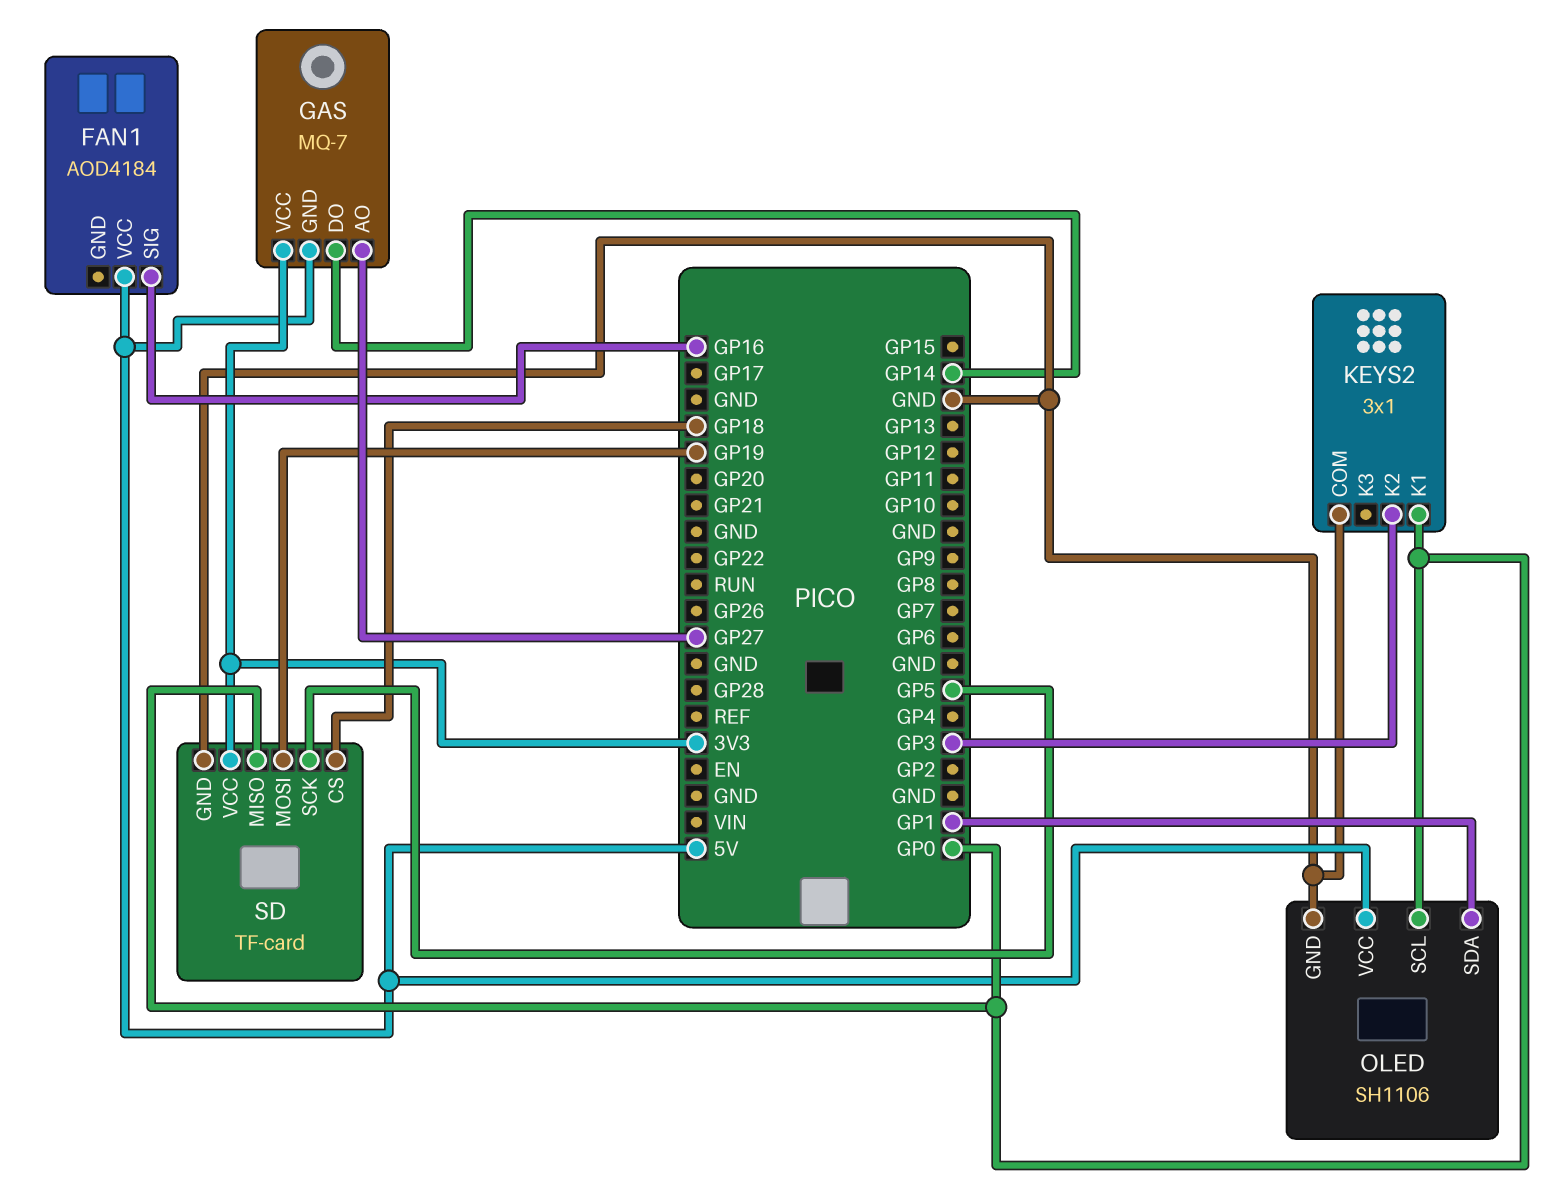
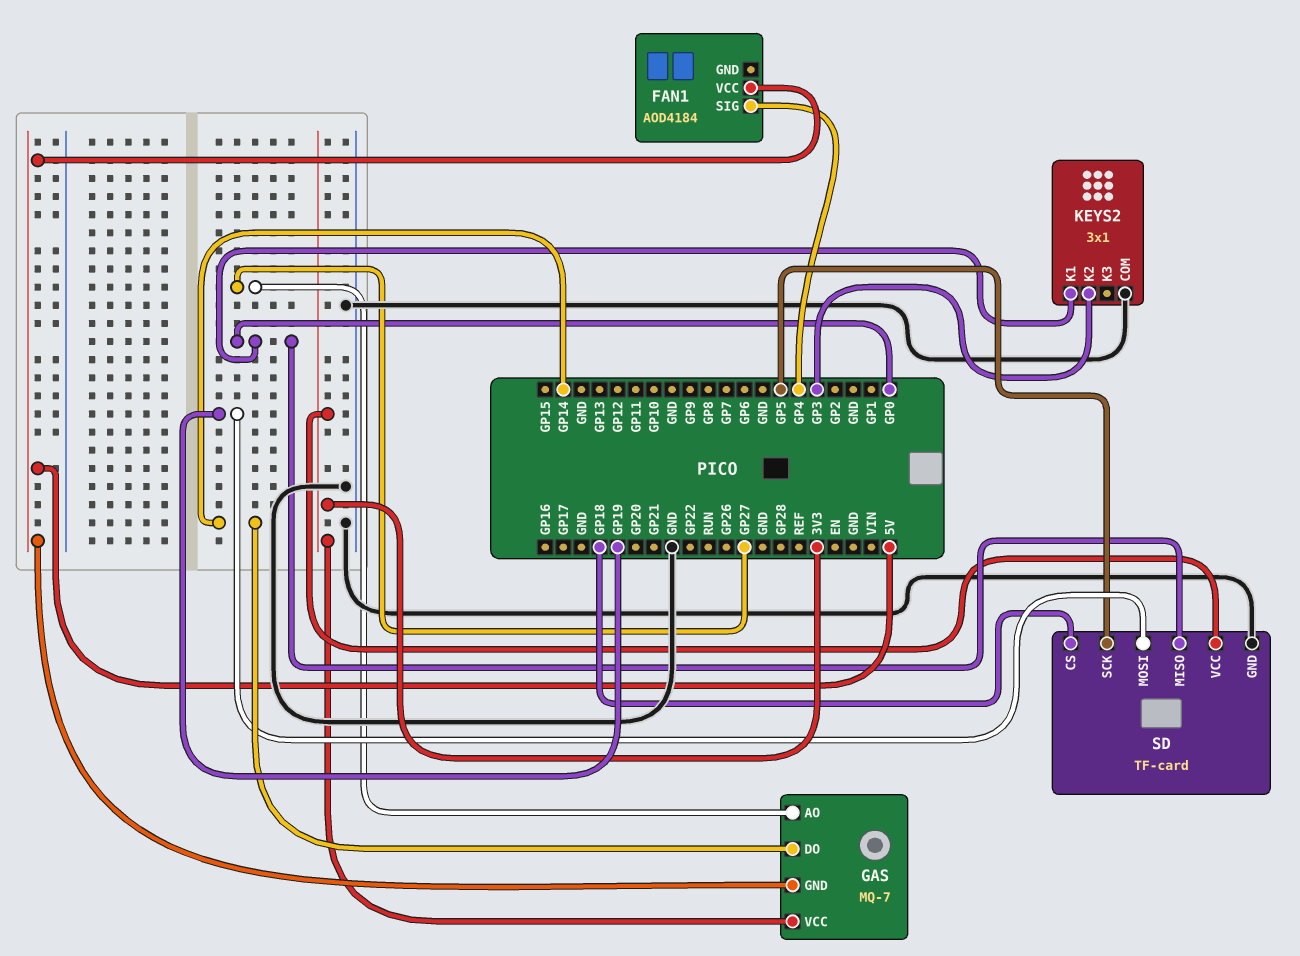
FAN1 pin SIG: GP16 -> GP4
OLED: SH1106 -> none
OLED pin GND: GND -> none
OLED pin SCL: GP0 -> none
OLED pin SDA: GP1 -> none
OLED pin VCC: 5V -> none

